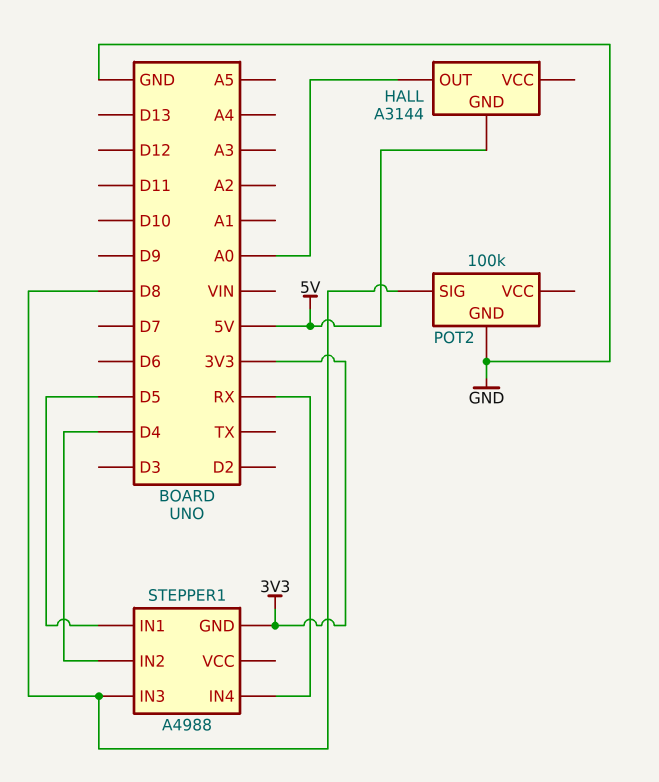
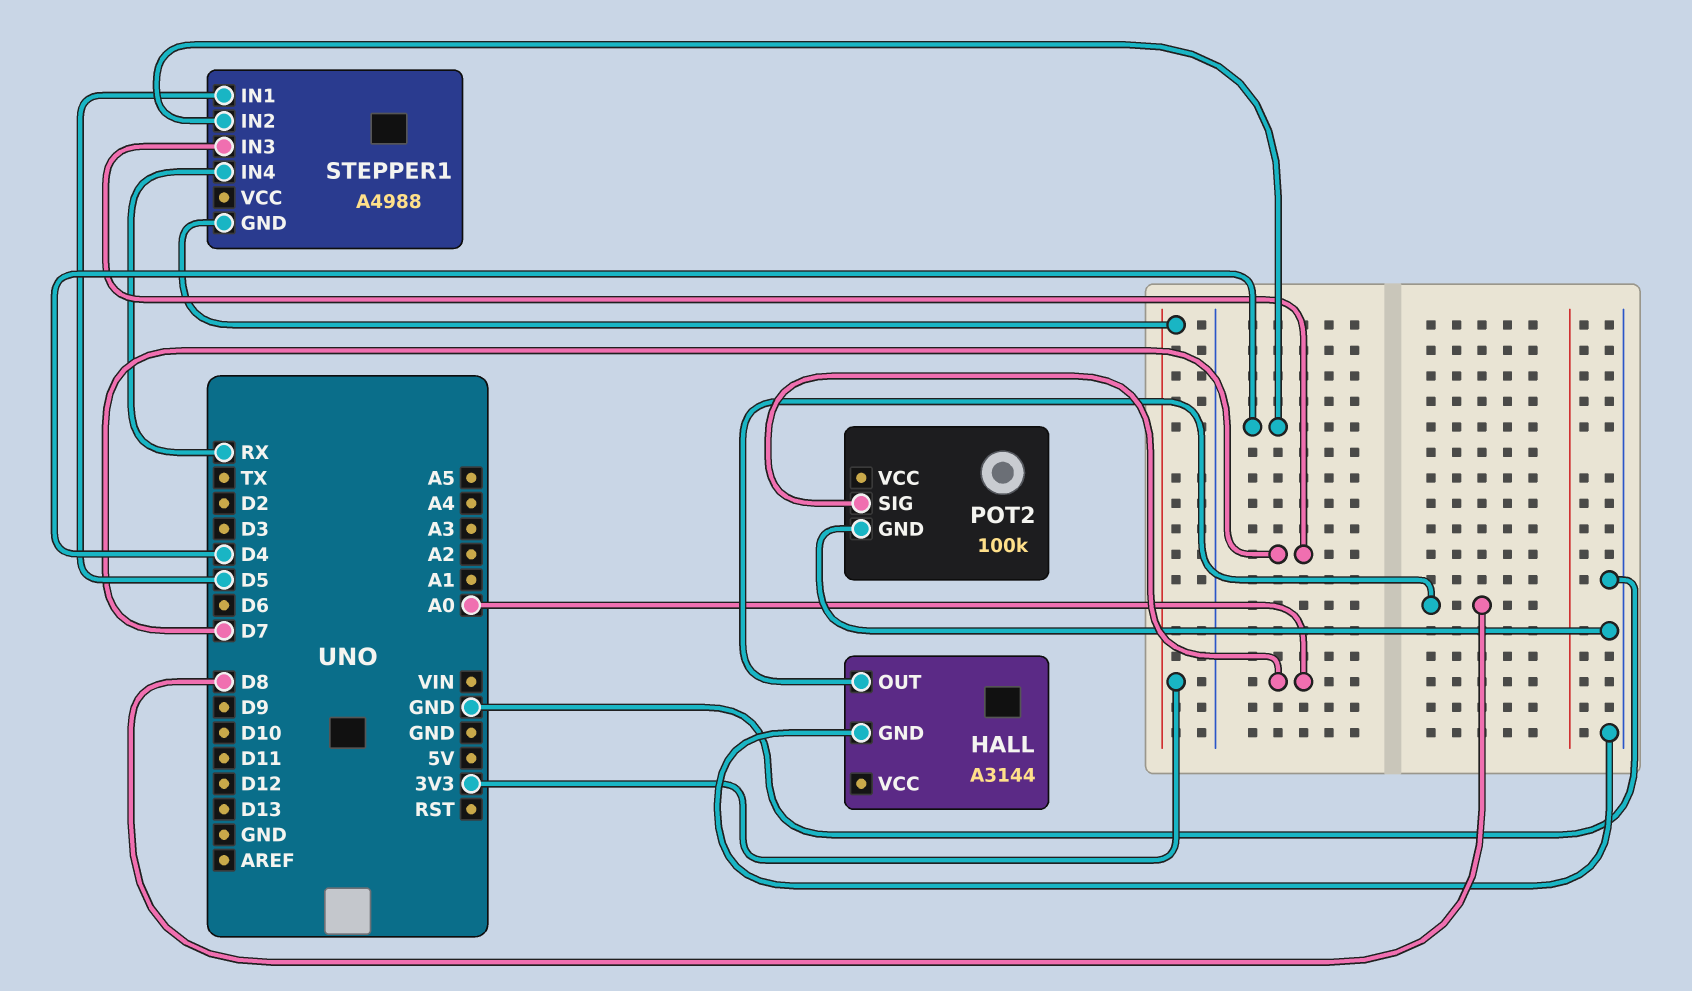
HALL pin GND: 5V -> GND
HALL pin OUT: A0 -> D8
POT2 pin SIG: D8 -> A0
STEPPER1 pin IN3: D8 -> D7

